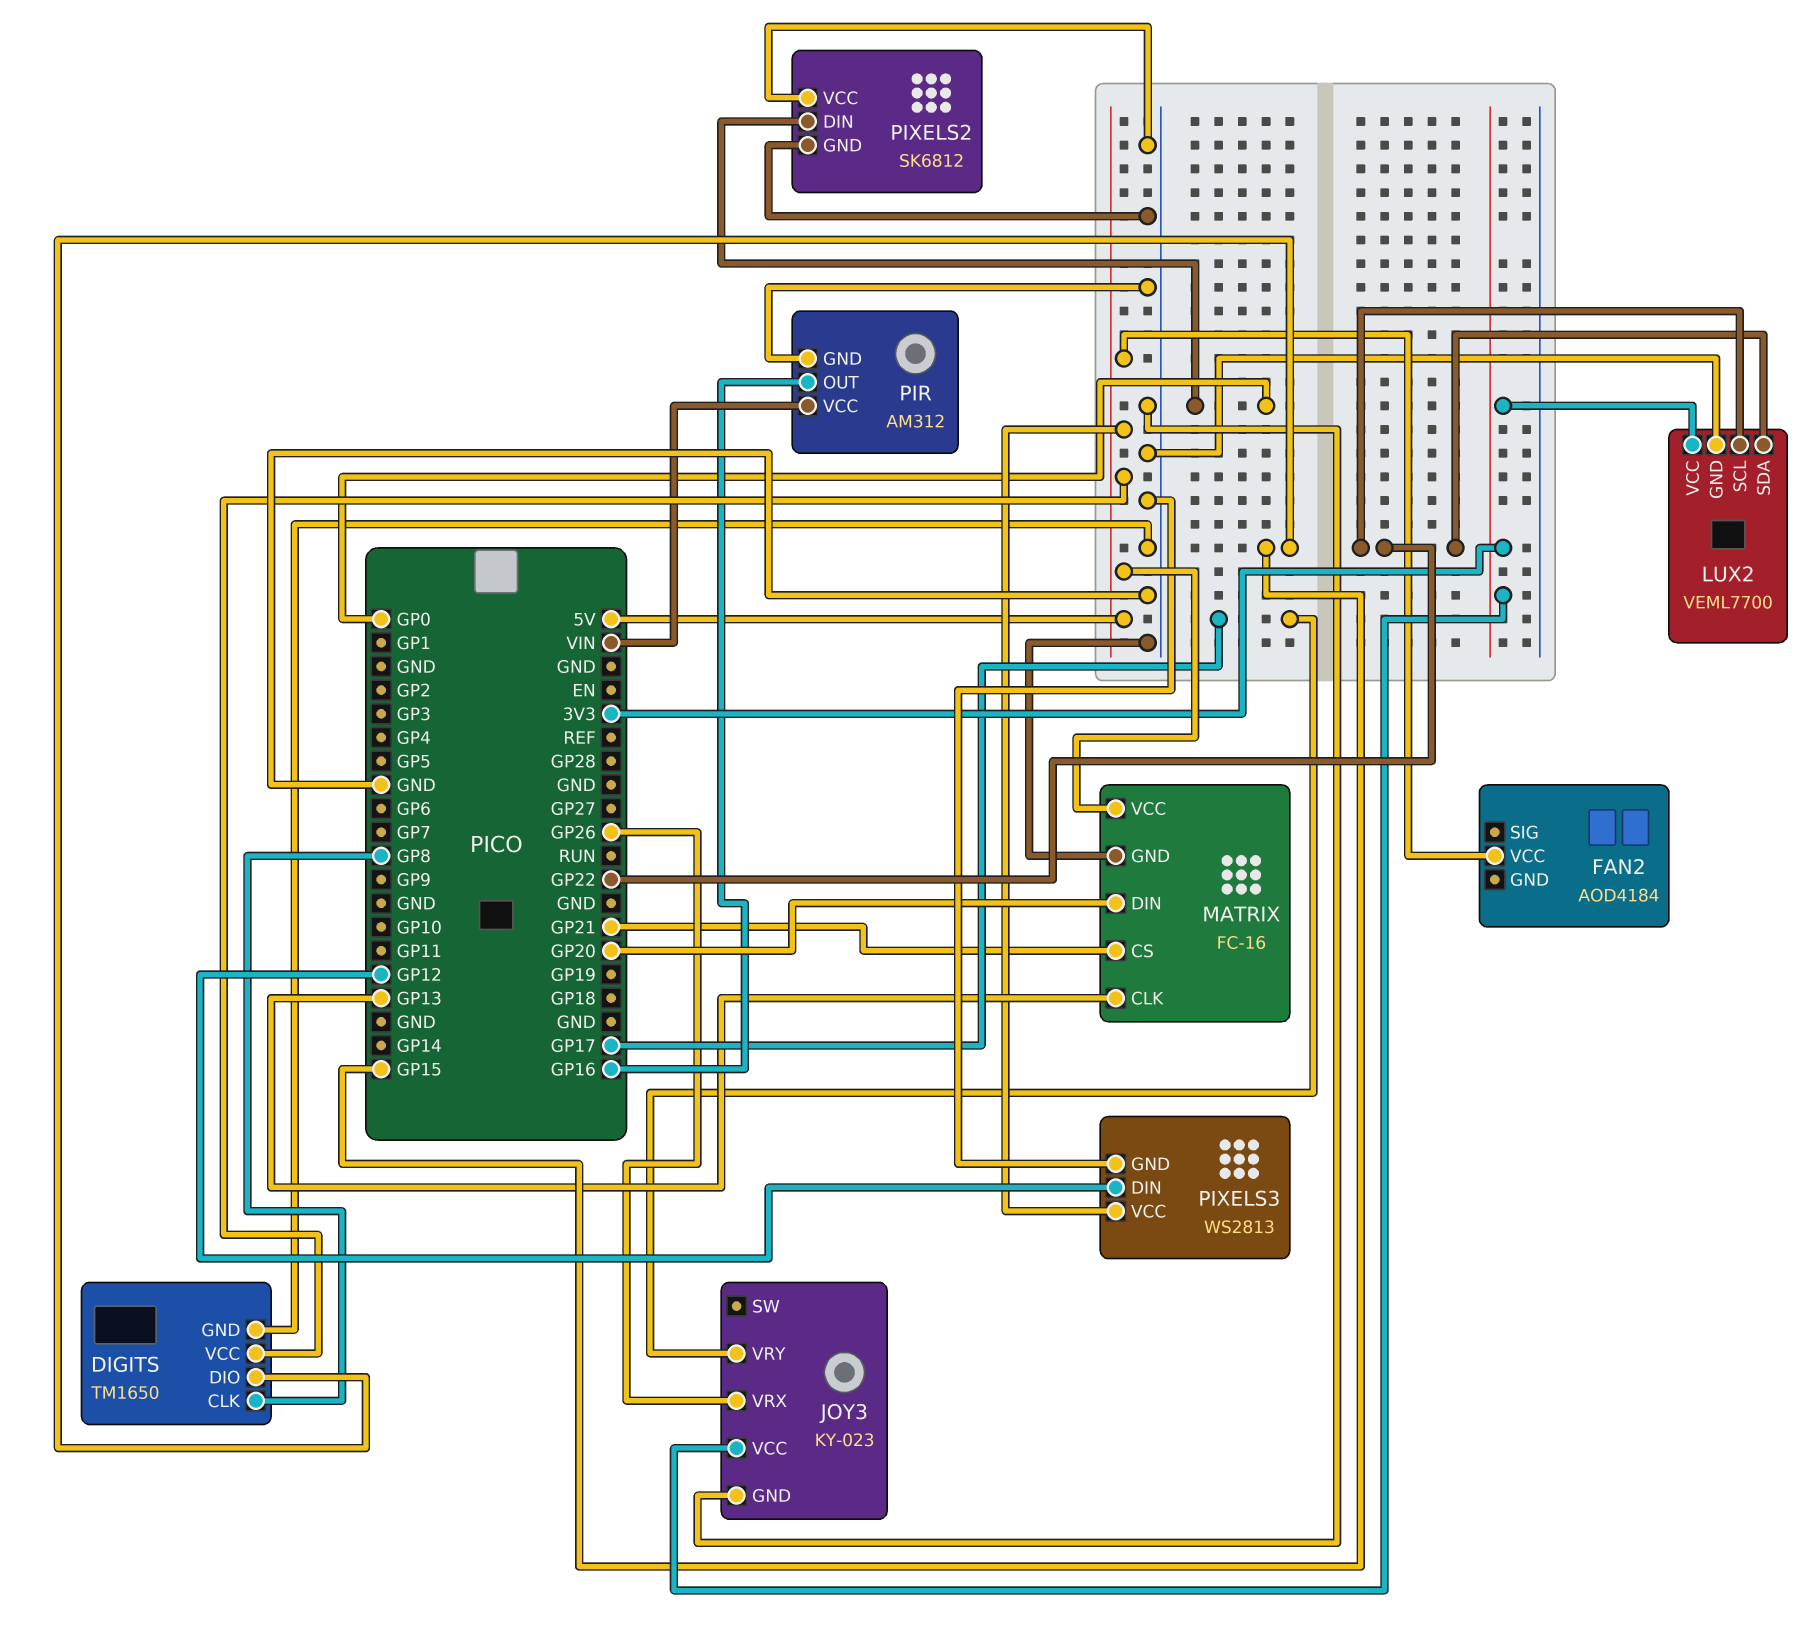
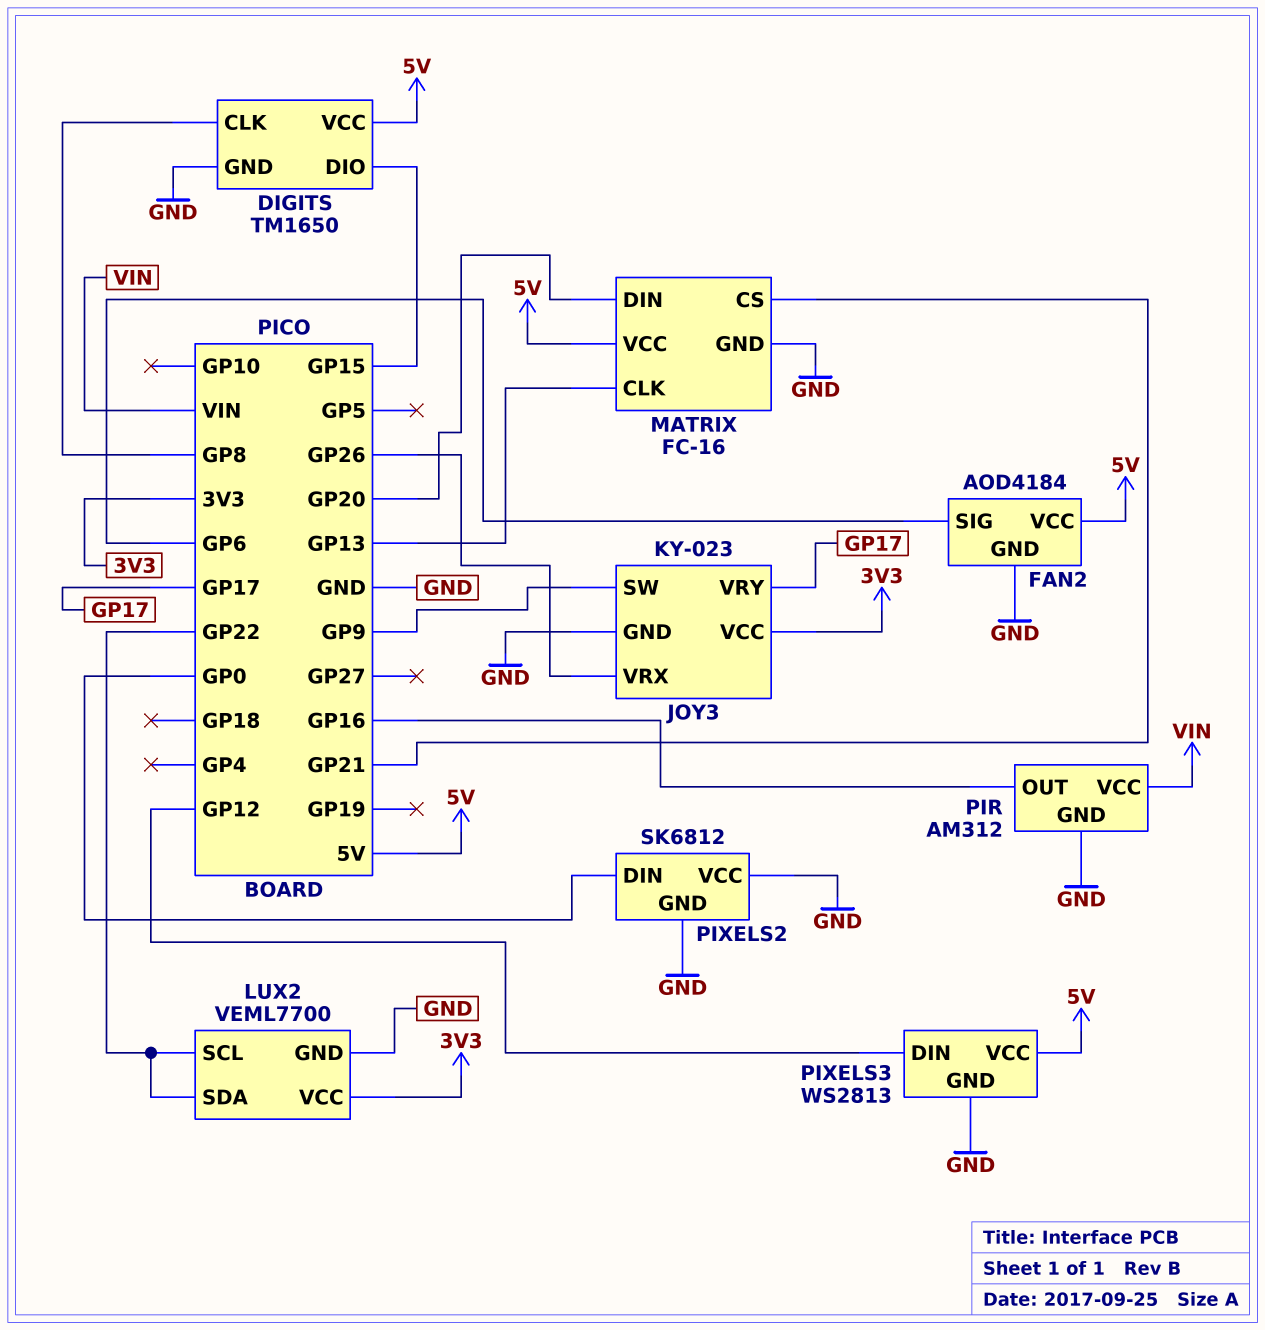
FAN2 pin GND: none -> GND
FAN2 pin SIG: none -> GP6
JOY3 pin SW: none -> GP9

